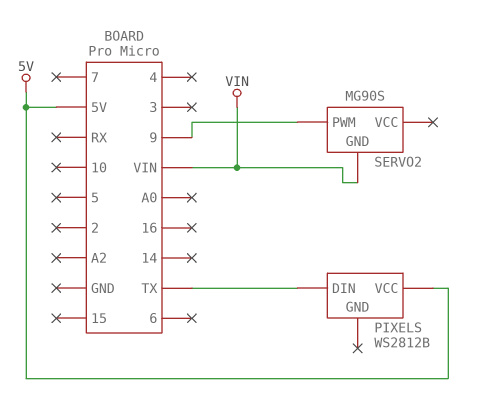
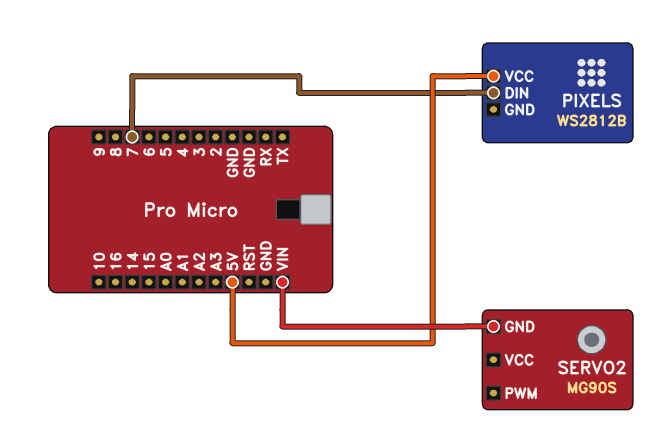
PIXELS pin DIN: TX -> 7
SERVO2 pin PWM: 9 -> none

